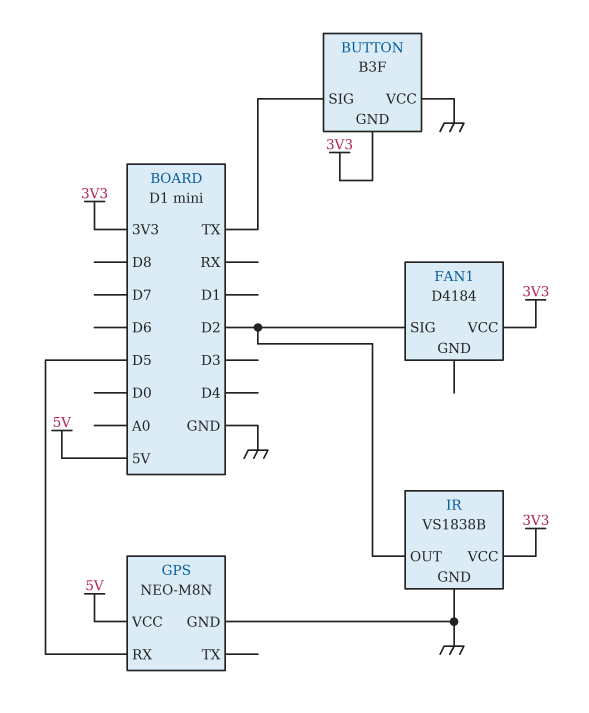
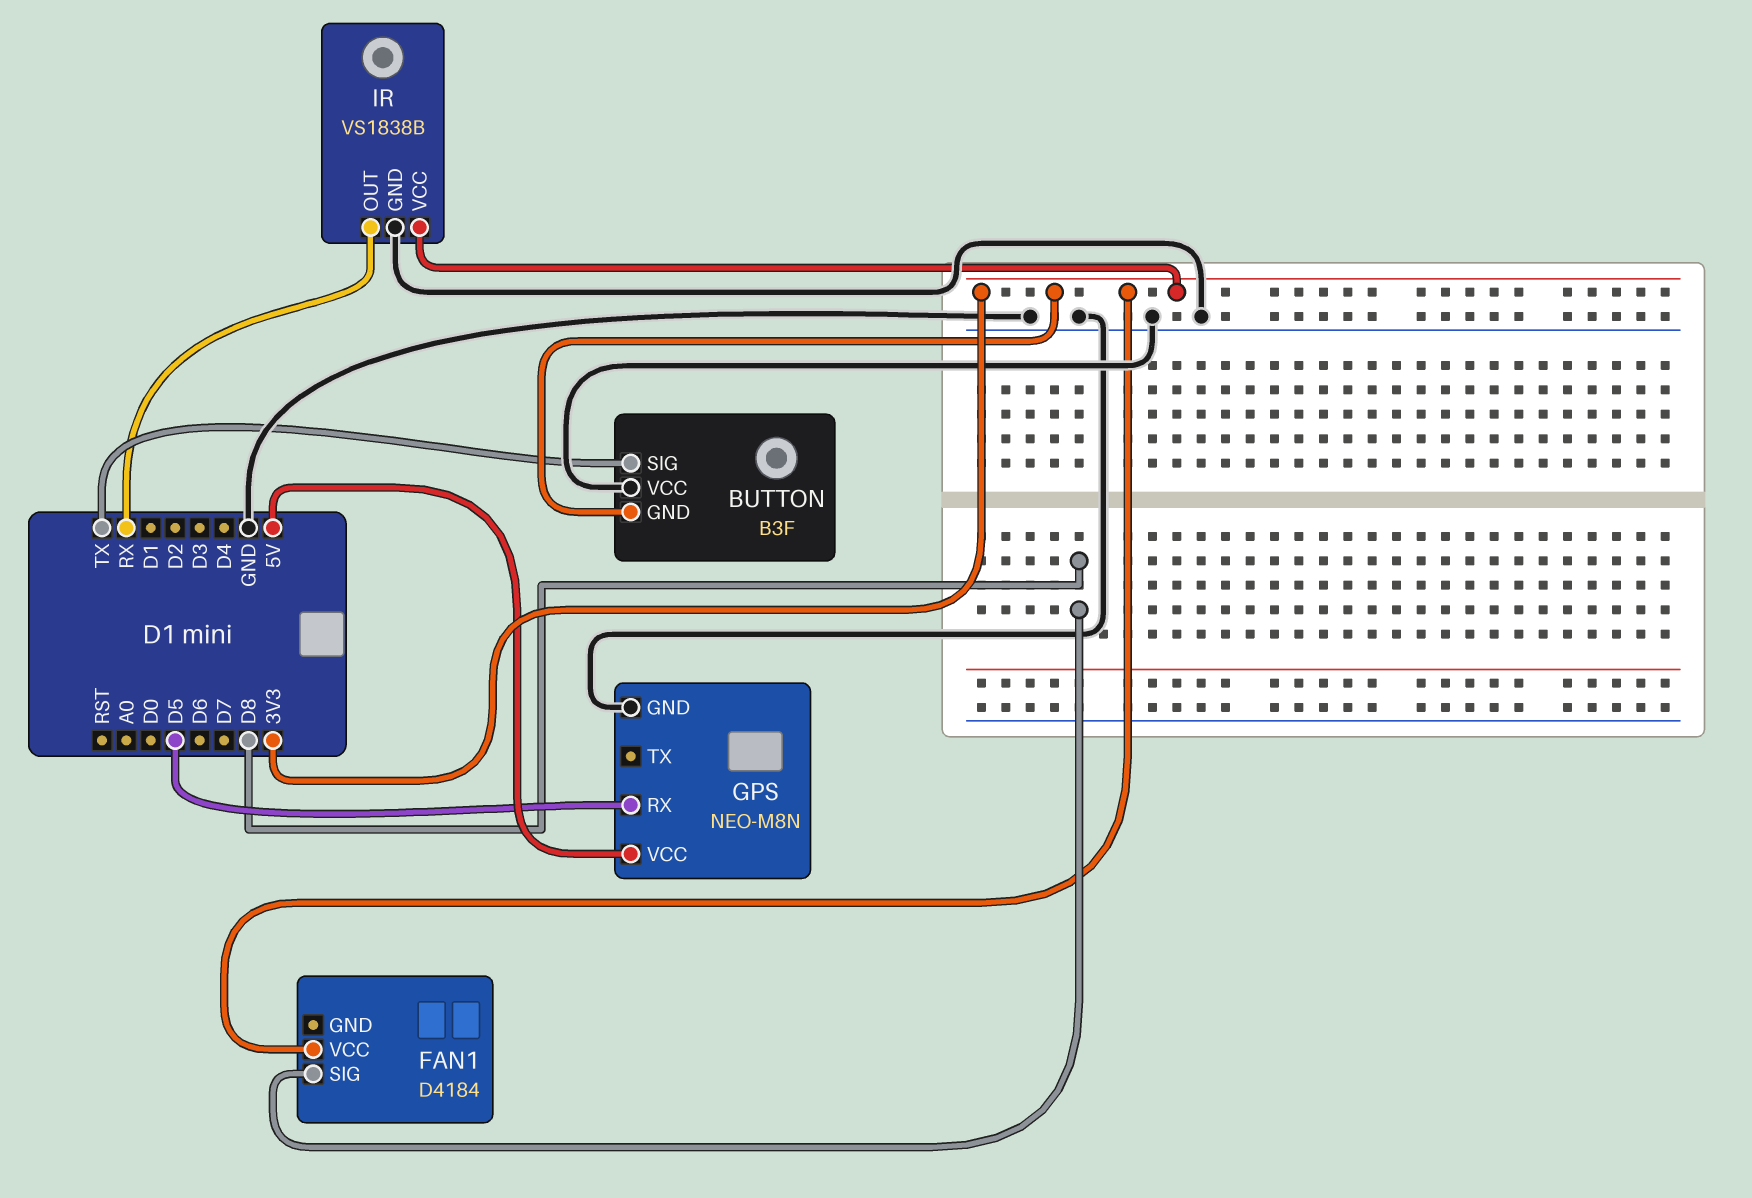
FAN1 pin SIG: D2 -> D8
IR pin OUT: D2 -> RX

